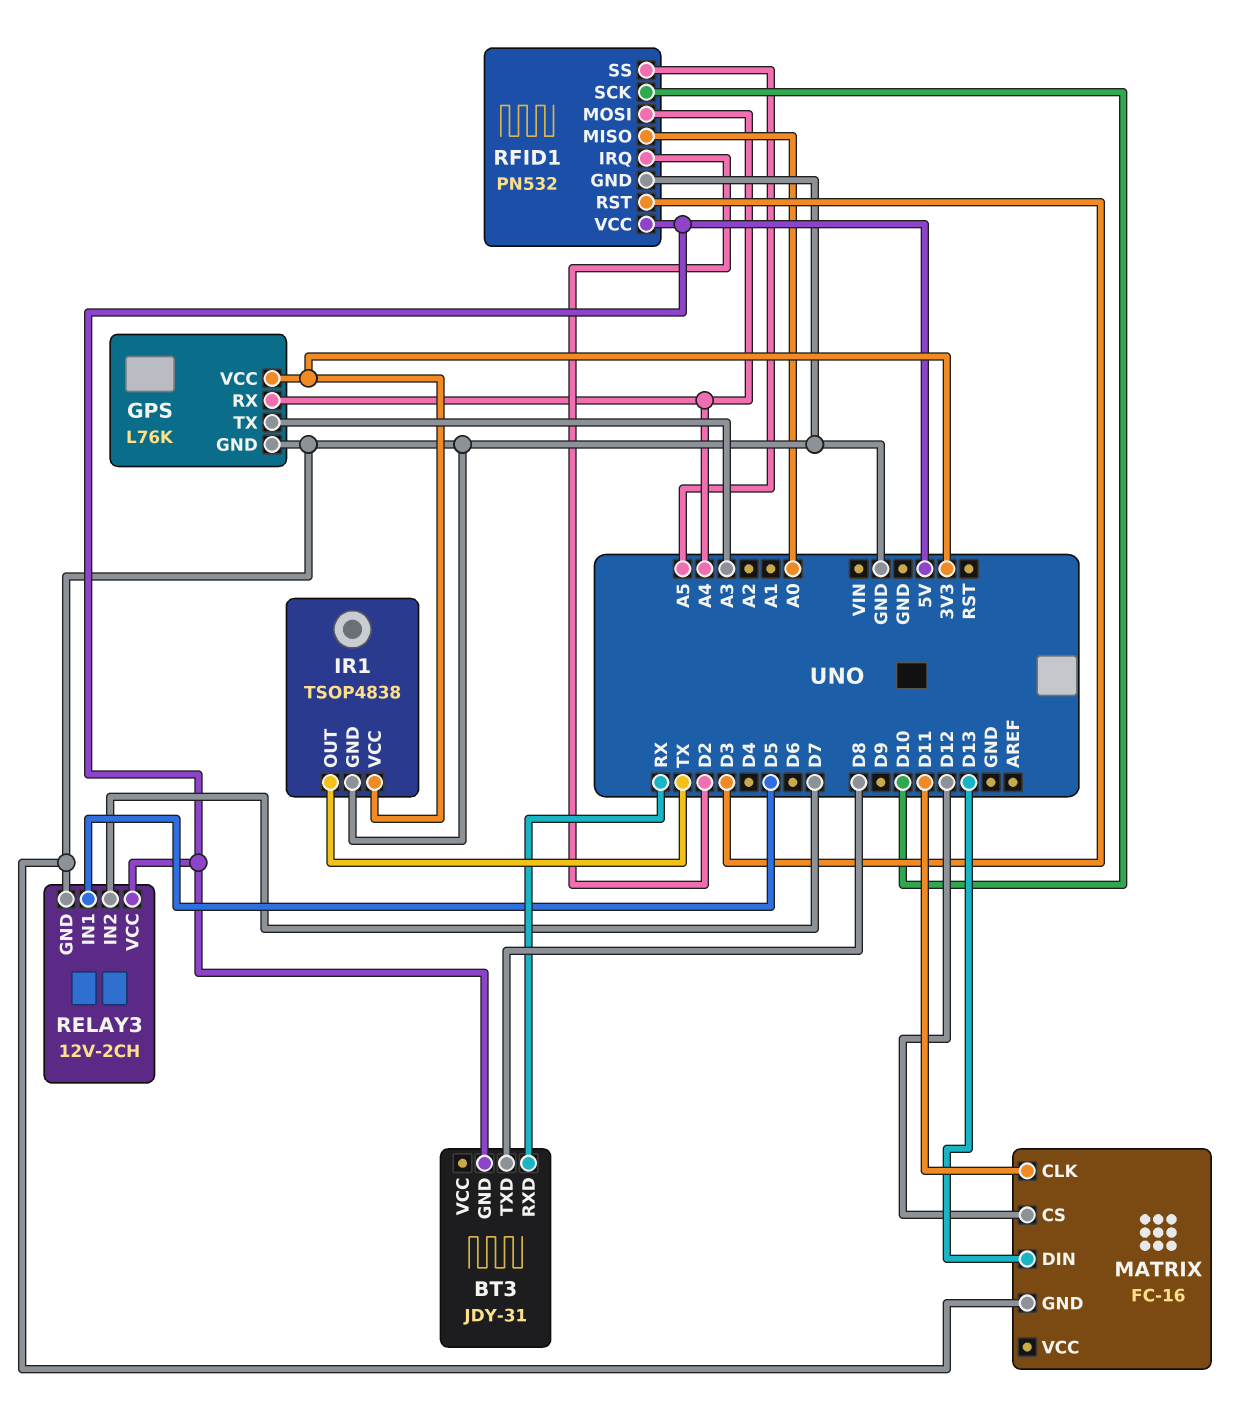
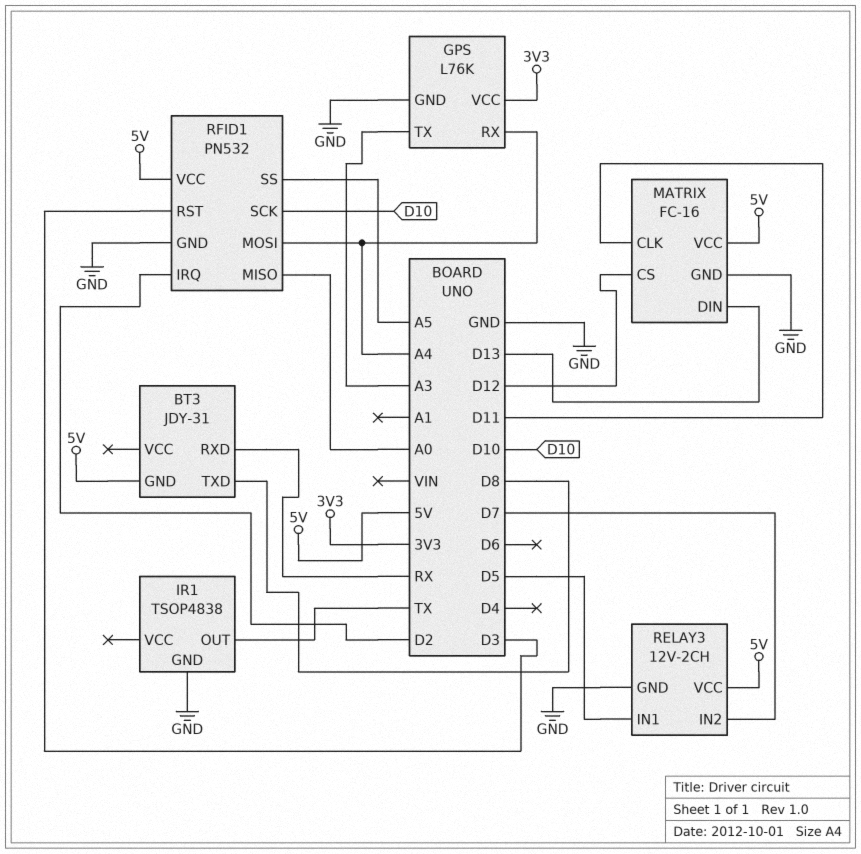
IR1 pin VCC: 3V3 -> none
MATRIX pin VCC: none -> 5V

